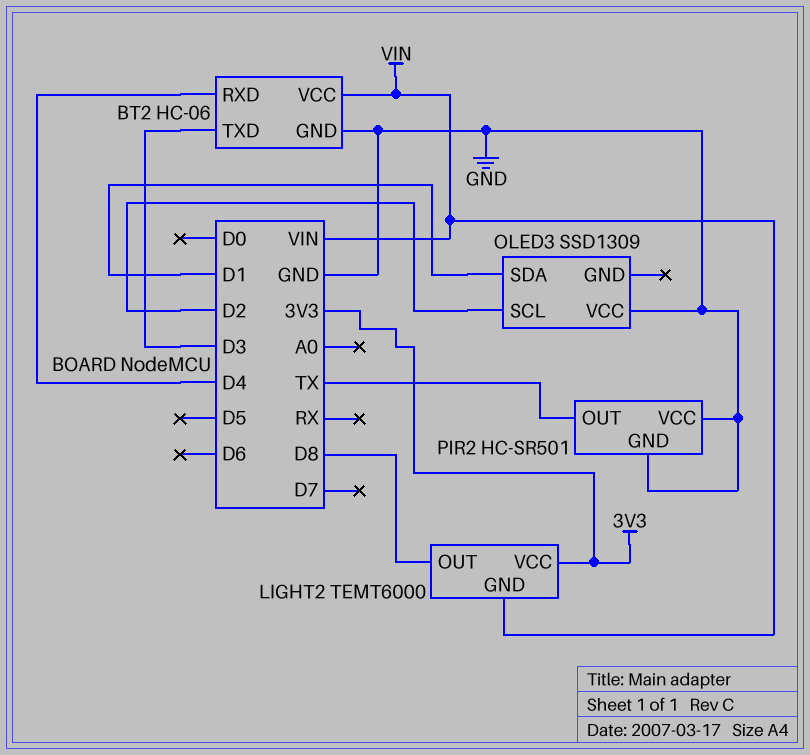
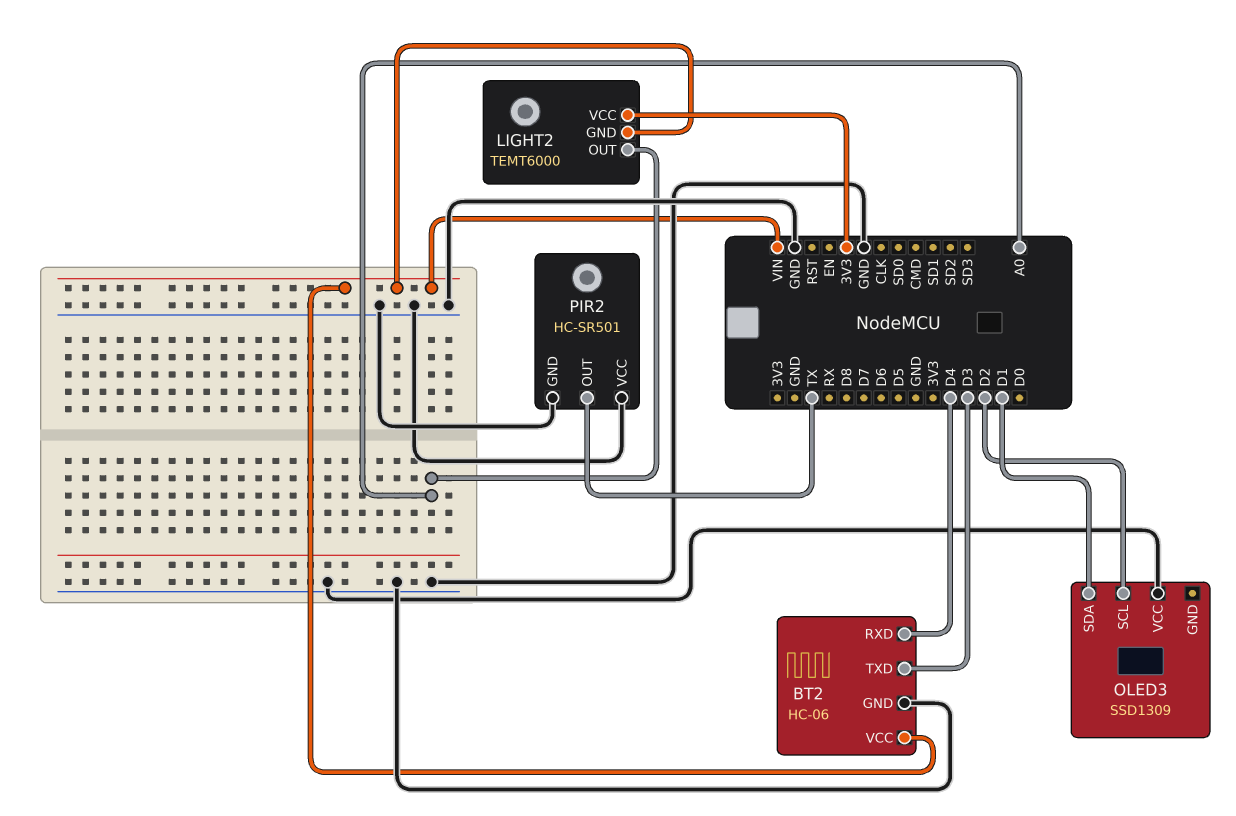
LIGHT2 pin OUT: D8 -> A0

